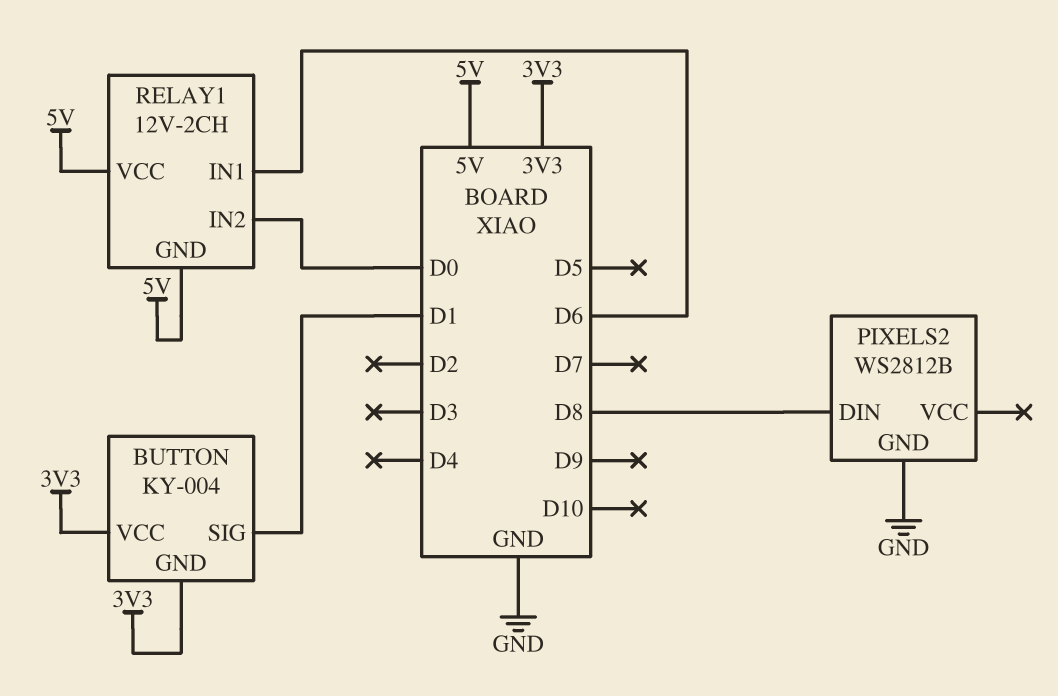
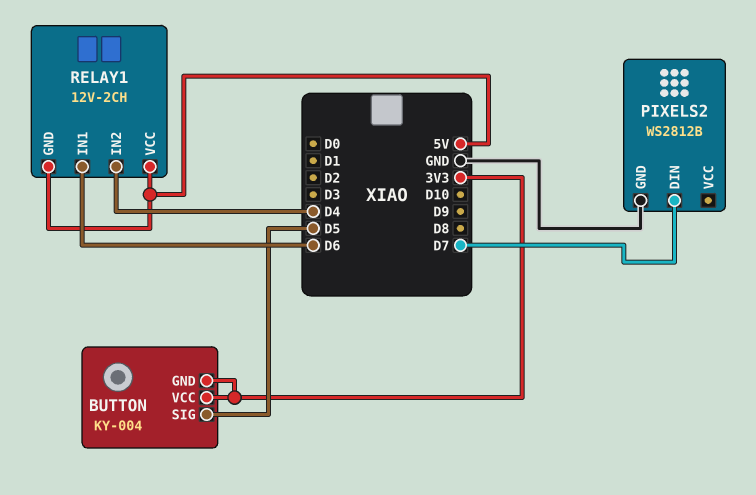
BUTTON pin SIG: D1 -> D5
PIXELS2 pin DIN: D8 -> D7
RELAY1 pin IN2: D0 -> D4

